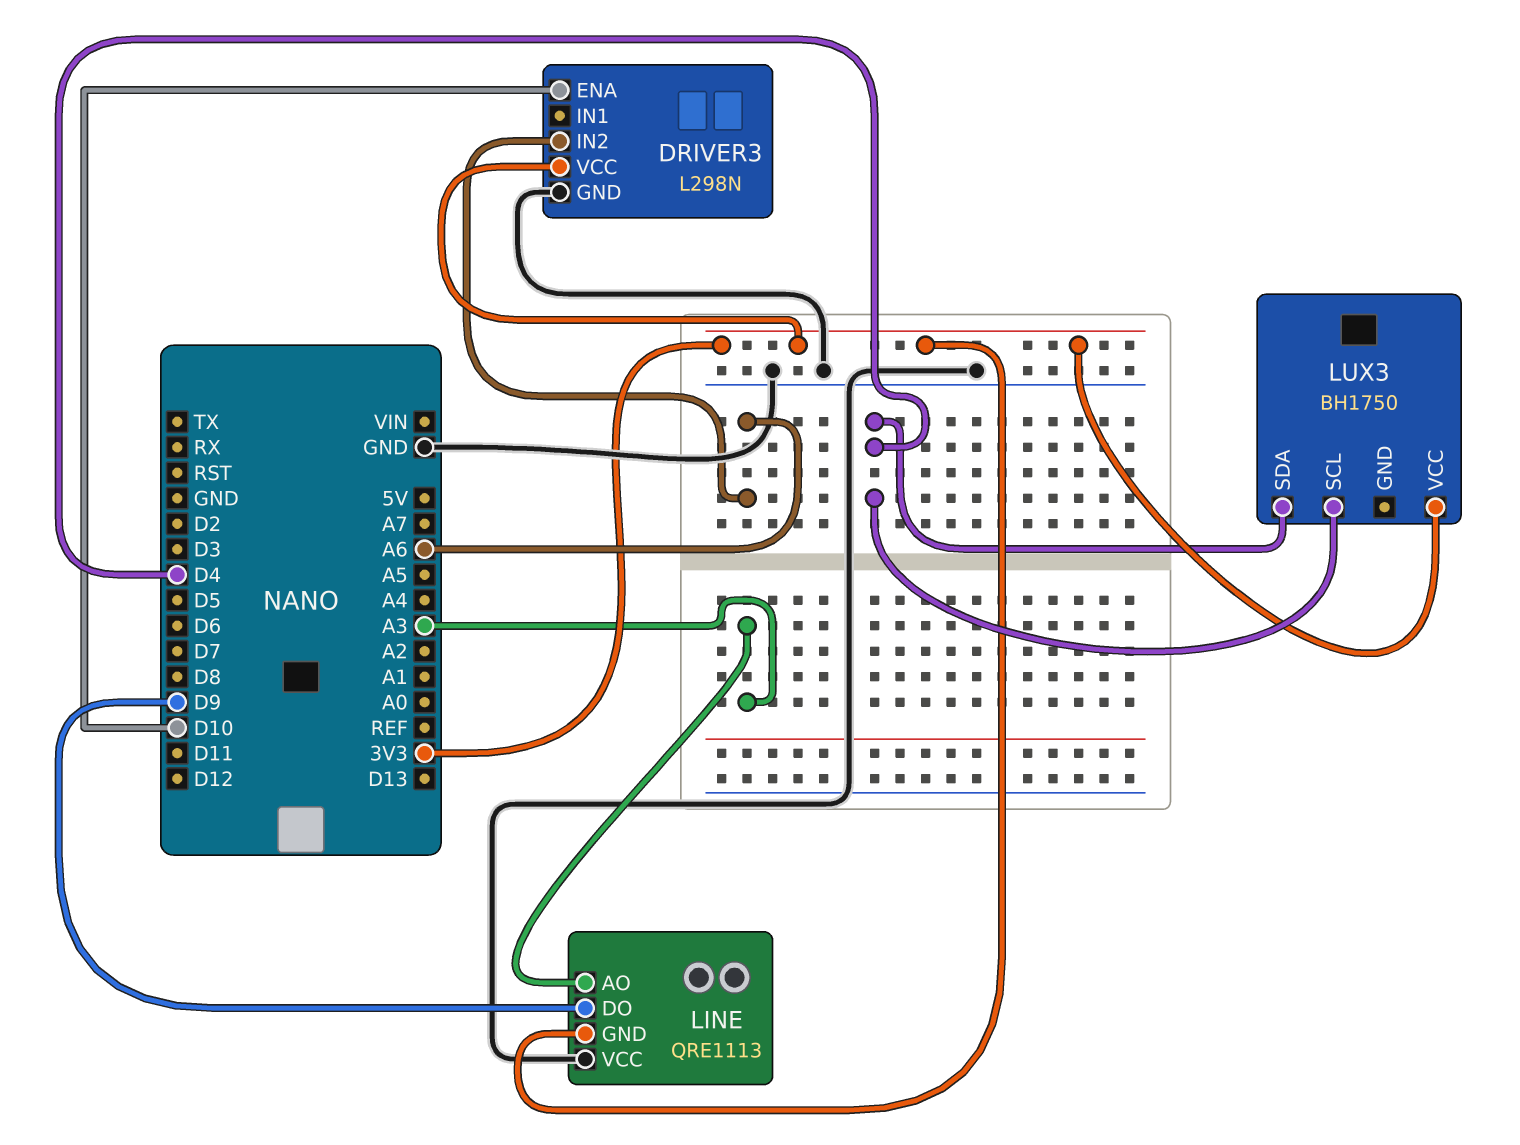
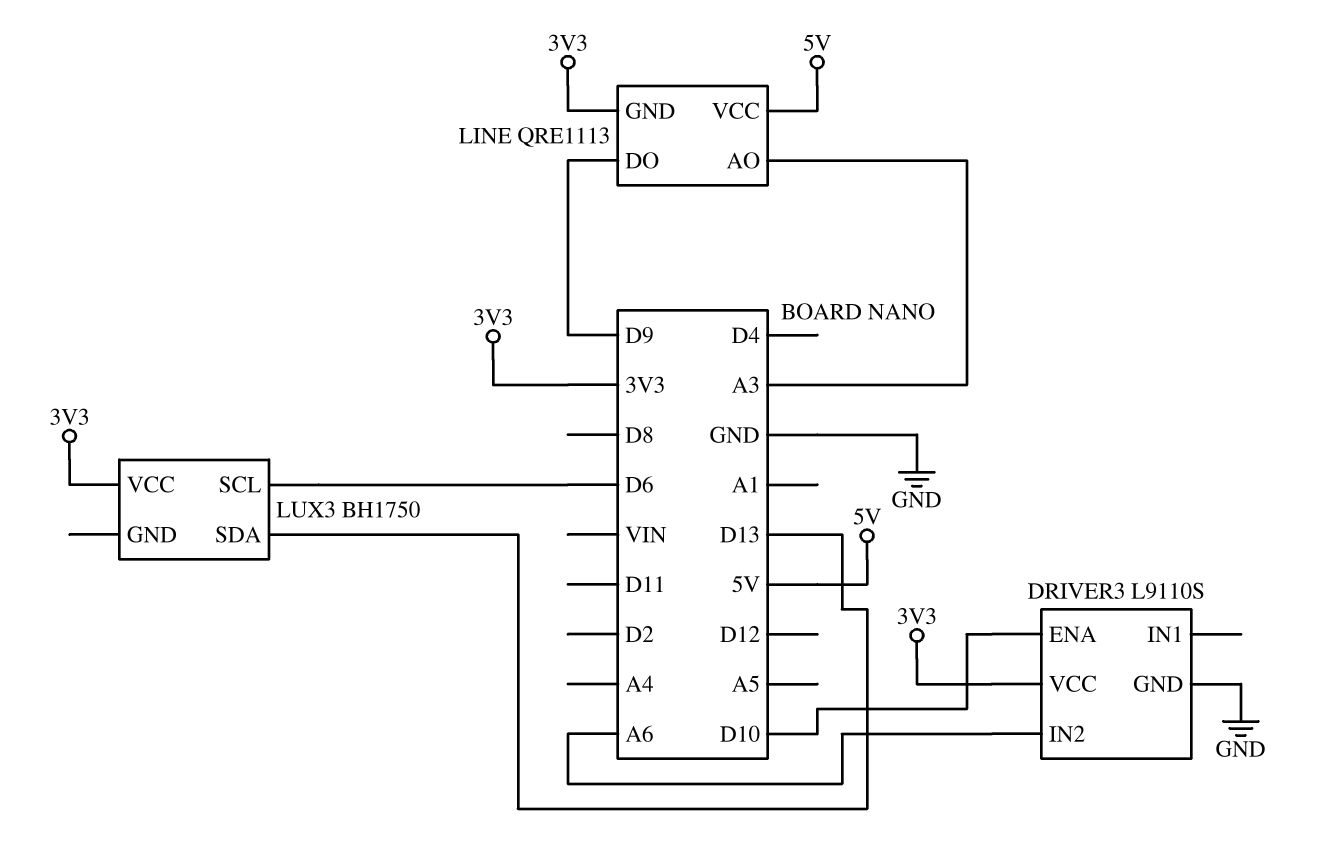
DRIVER3: L298N -> L9110S
LINE pin VCC: GND -> 5V
LUX3 pin SCL: D4 -> D6
LUX3 pin SDA: D4 -> D13

